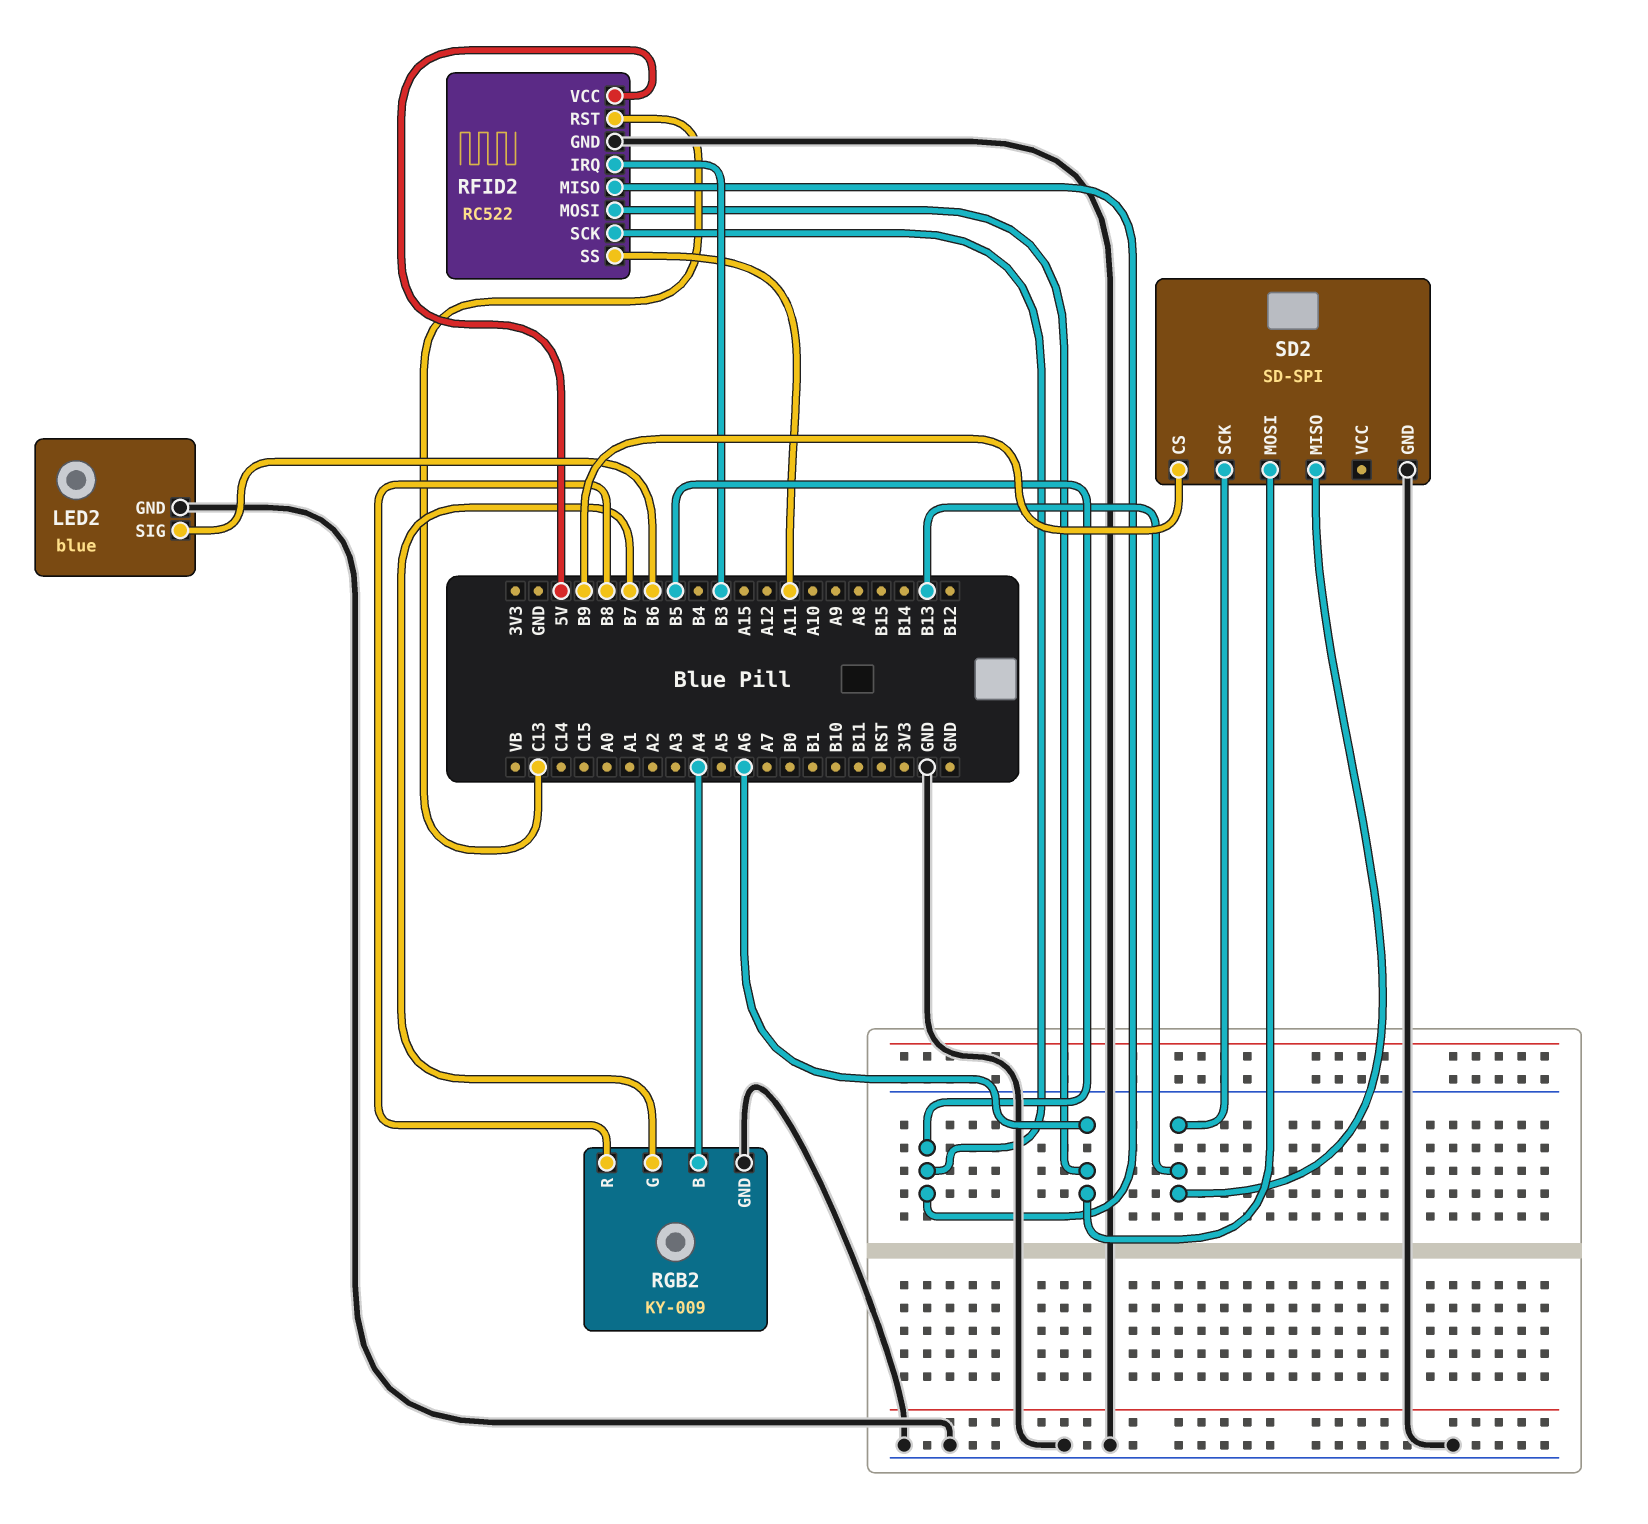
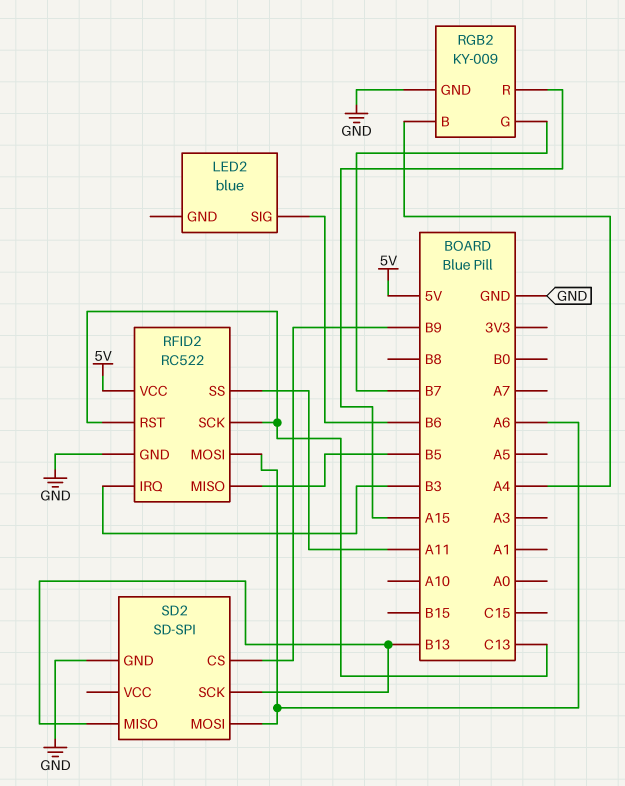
LED2 pin GND: GND -> none
RFID2 pin SCK: B5 -> C13
RGB2 pin R: B8 -> A15

